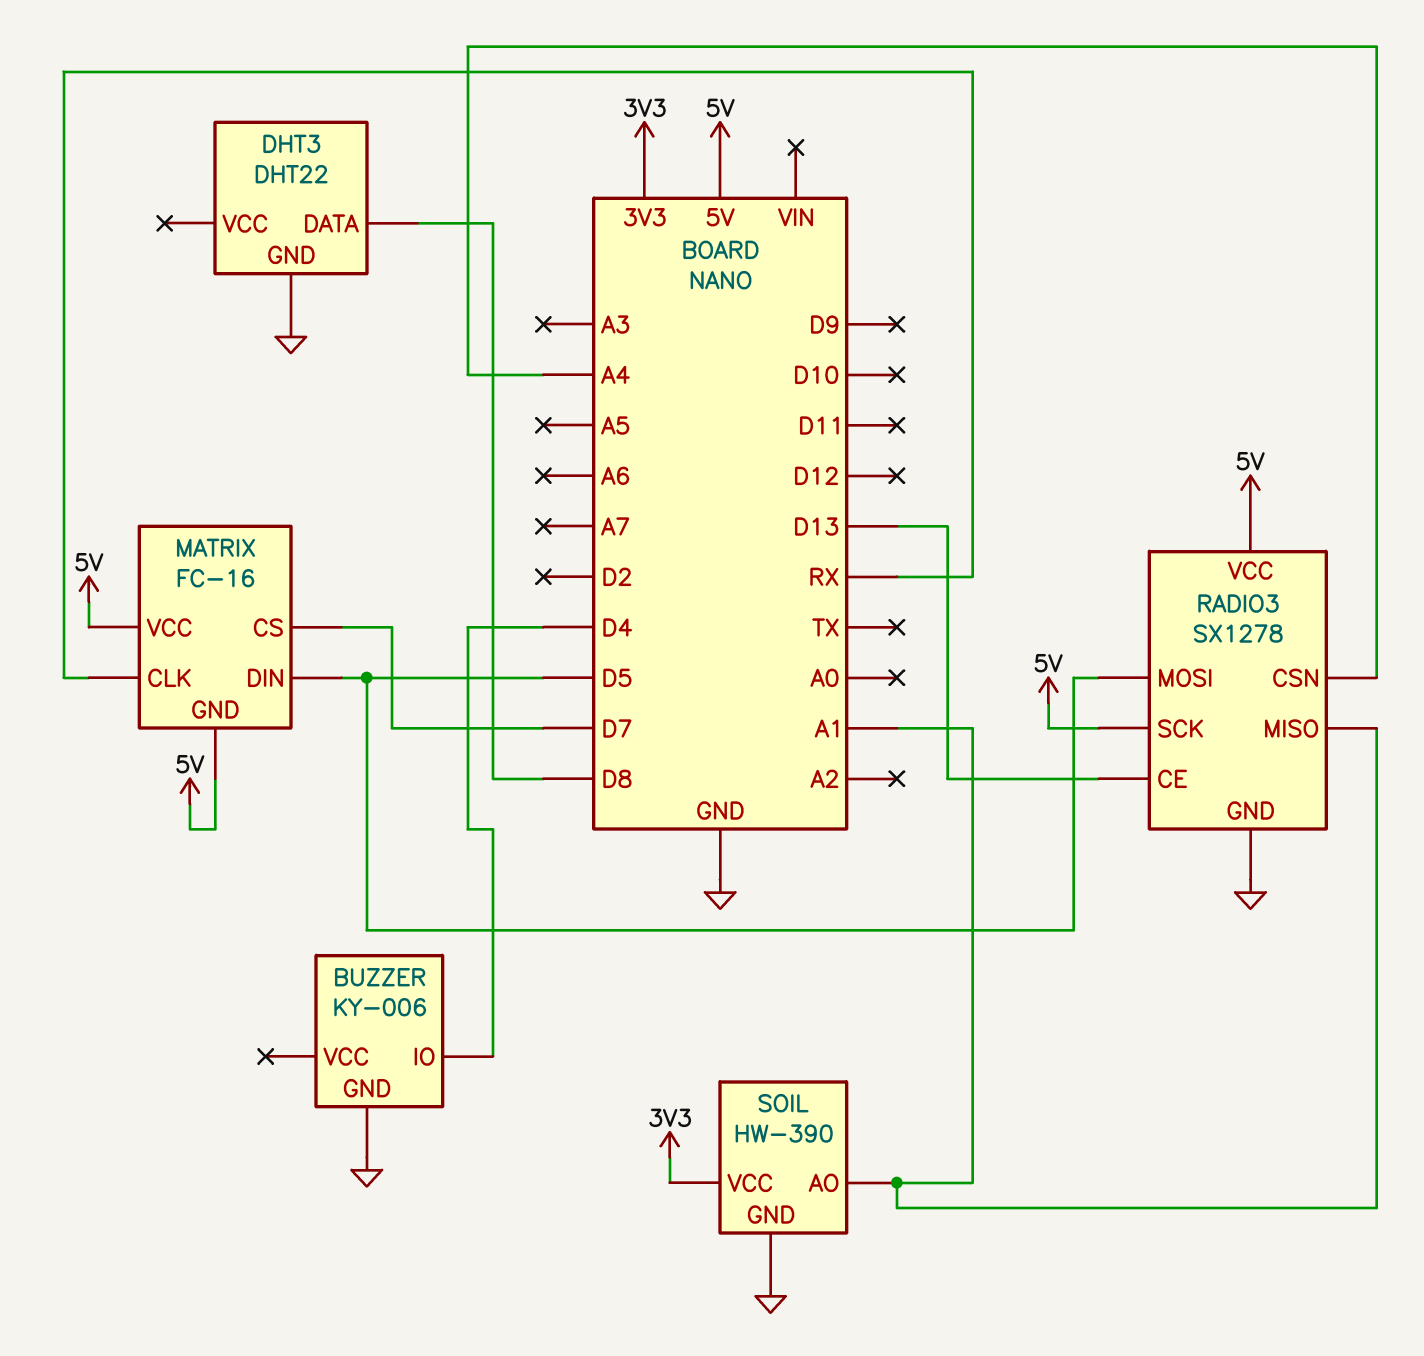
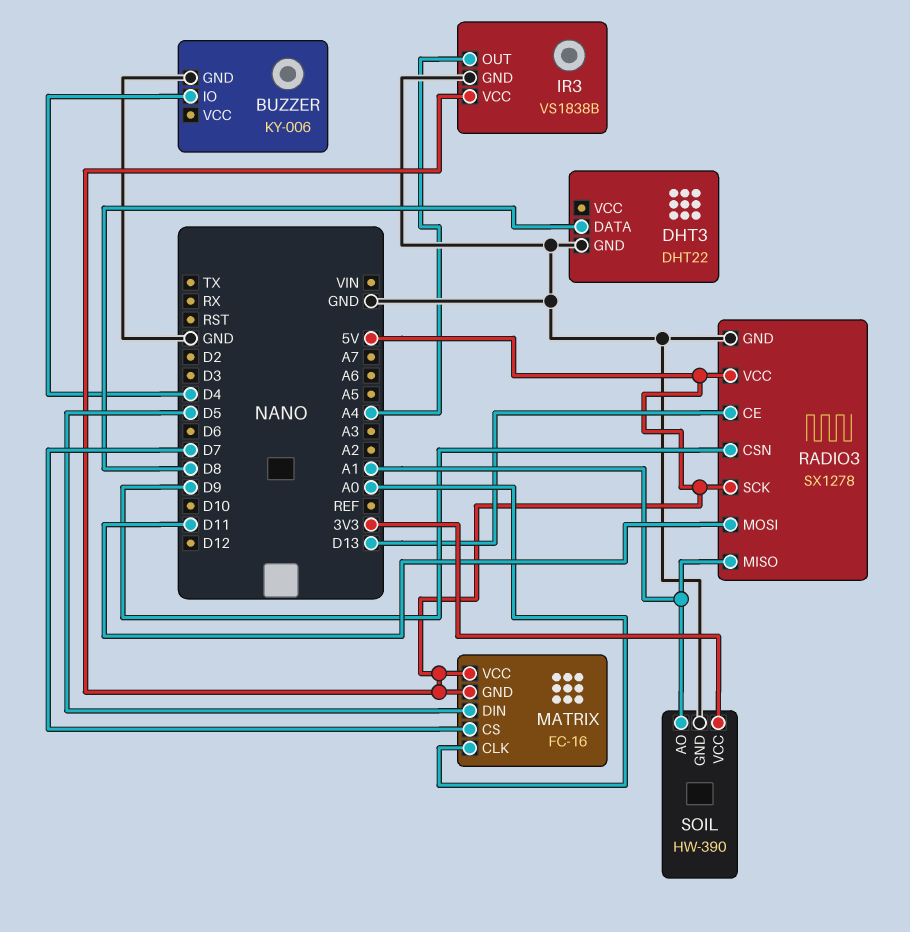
IR3: none -> VS1838B
IR3 pin GND: none -> GND
IR3 pin OUT: none -> A4
IR3 pin VCC: none -> 5V
MATRIX pin CLK: RX -> A0
RADIO3 pin CSN: A4 -> D9
RADIO3 pin MOSI: D5 -> D11

